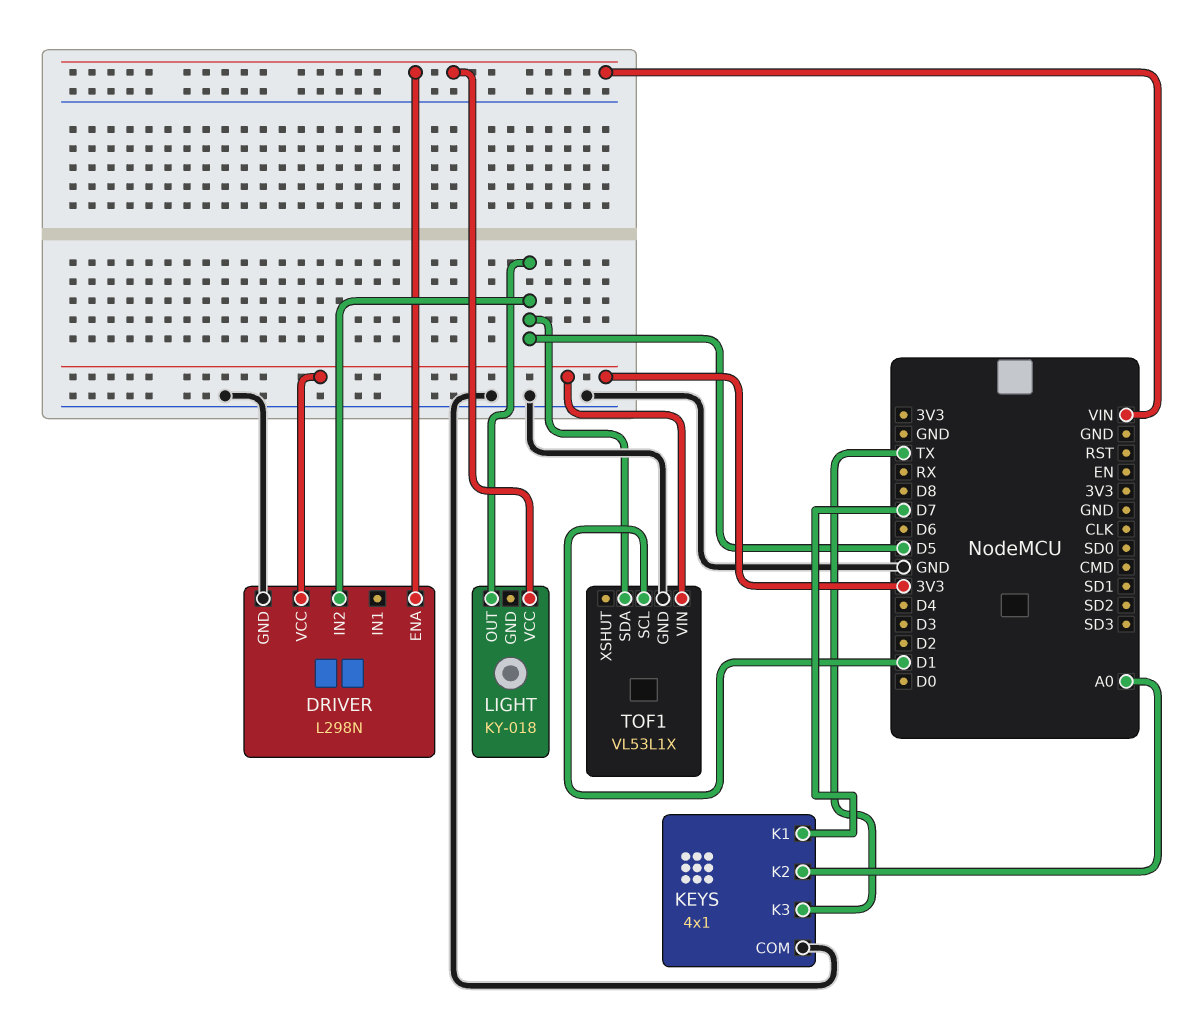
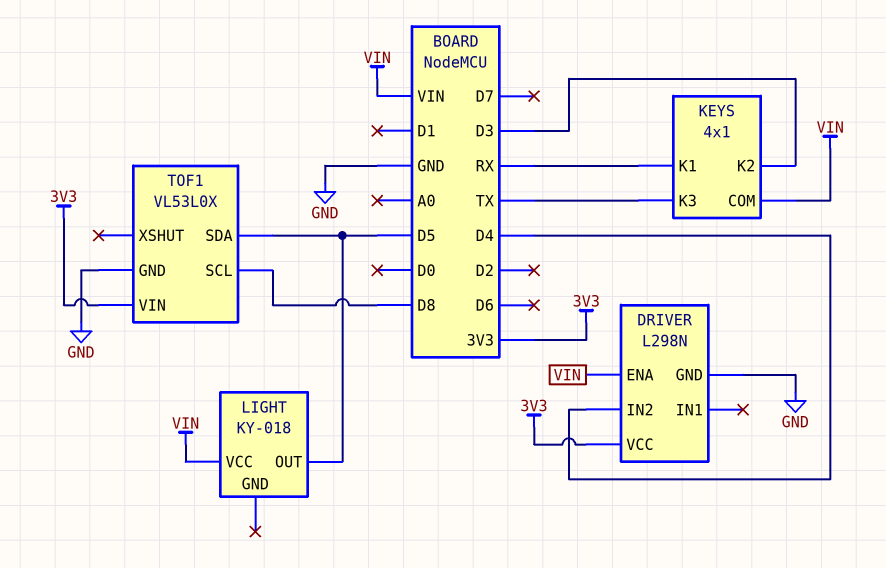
DRIVER pin IN2: D5 -> D4
KEYS pin COM: GND -> VIN
KEYS pin K1: D7 -> RX
KEYS pin K2: A0 -> D3
TOF1: VL53L1X -> VL53L0X
TOF1 pin SCL: D1 -> D8

